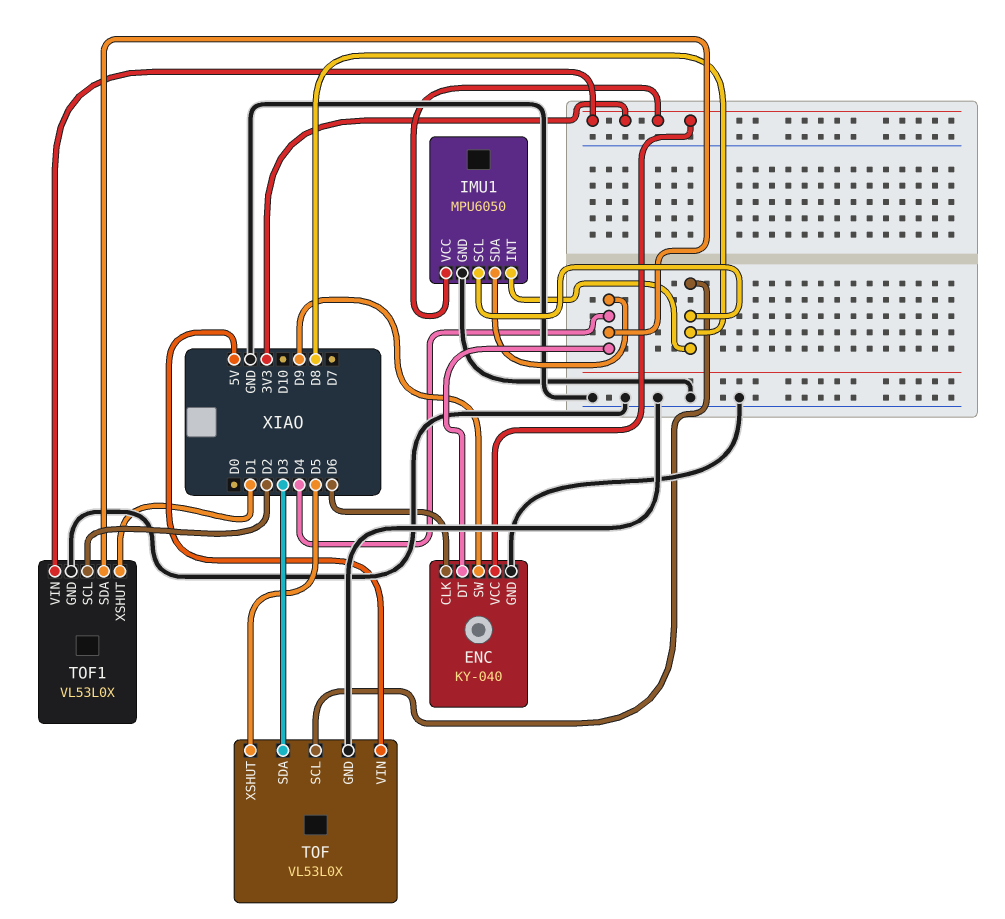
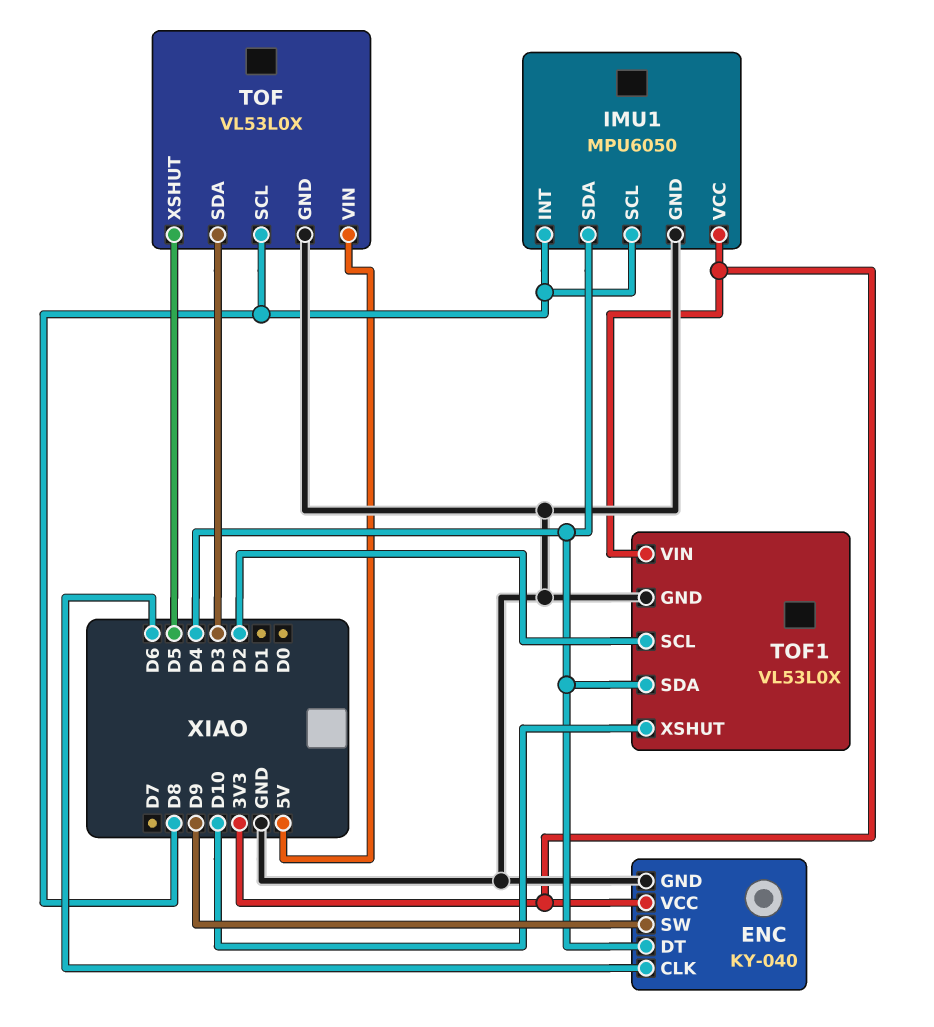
TOF1 pin XSHUT: D1 -> D10

